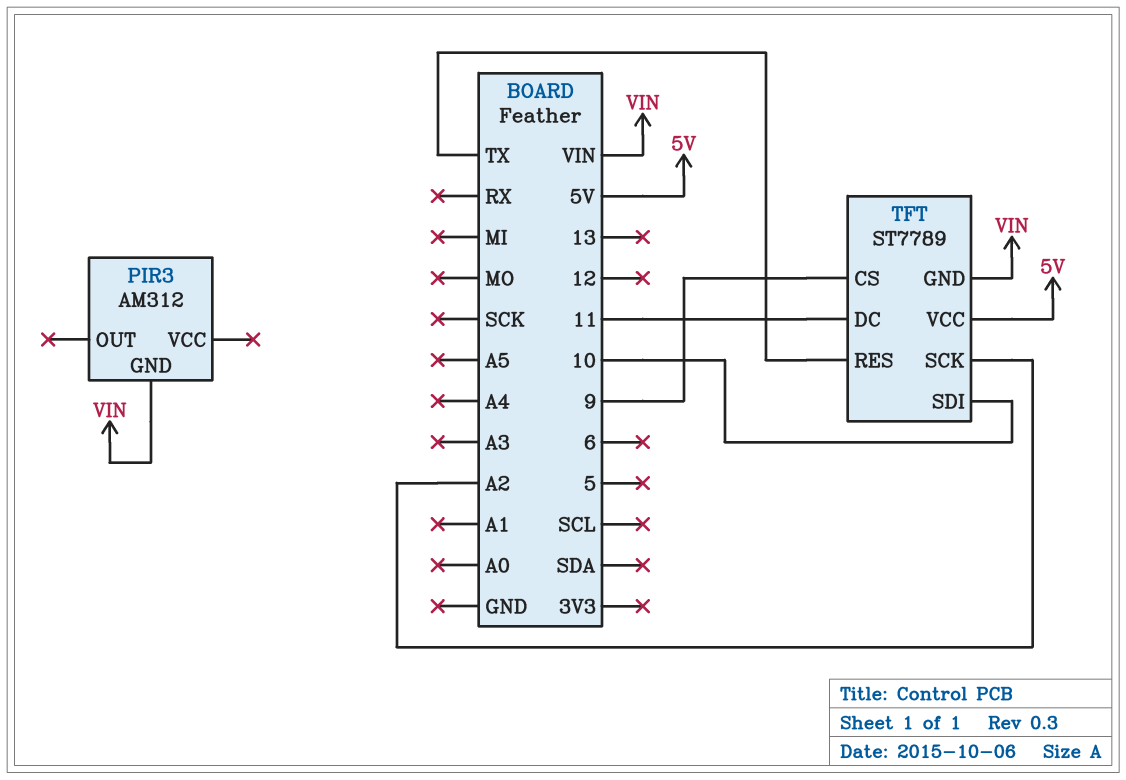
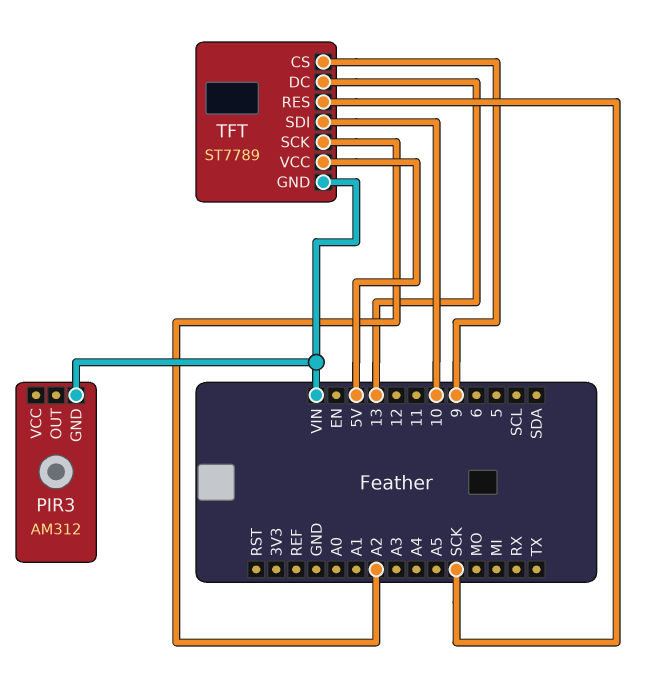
TFT pin DC: 11 -> 13
TFT pin RES: TX -> SCK

